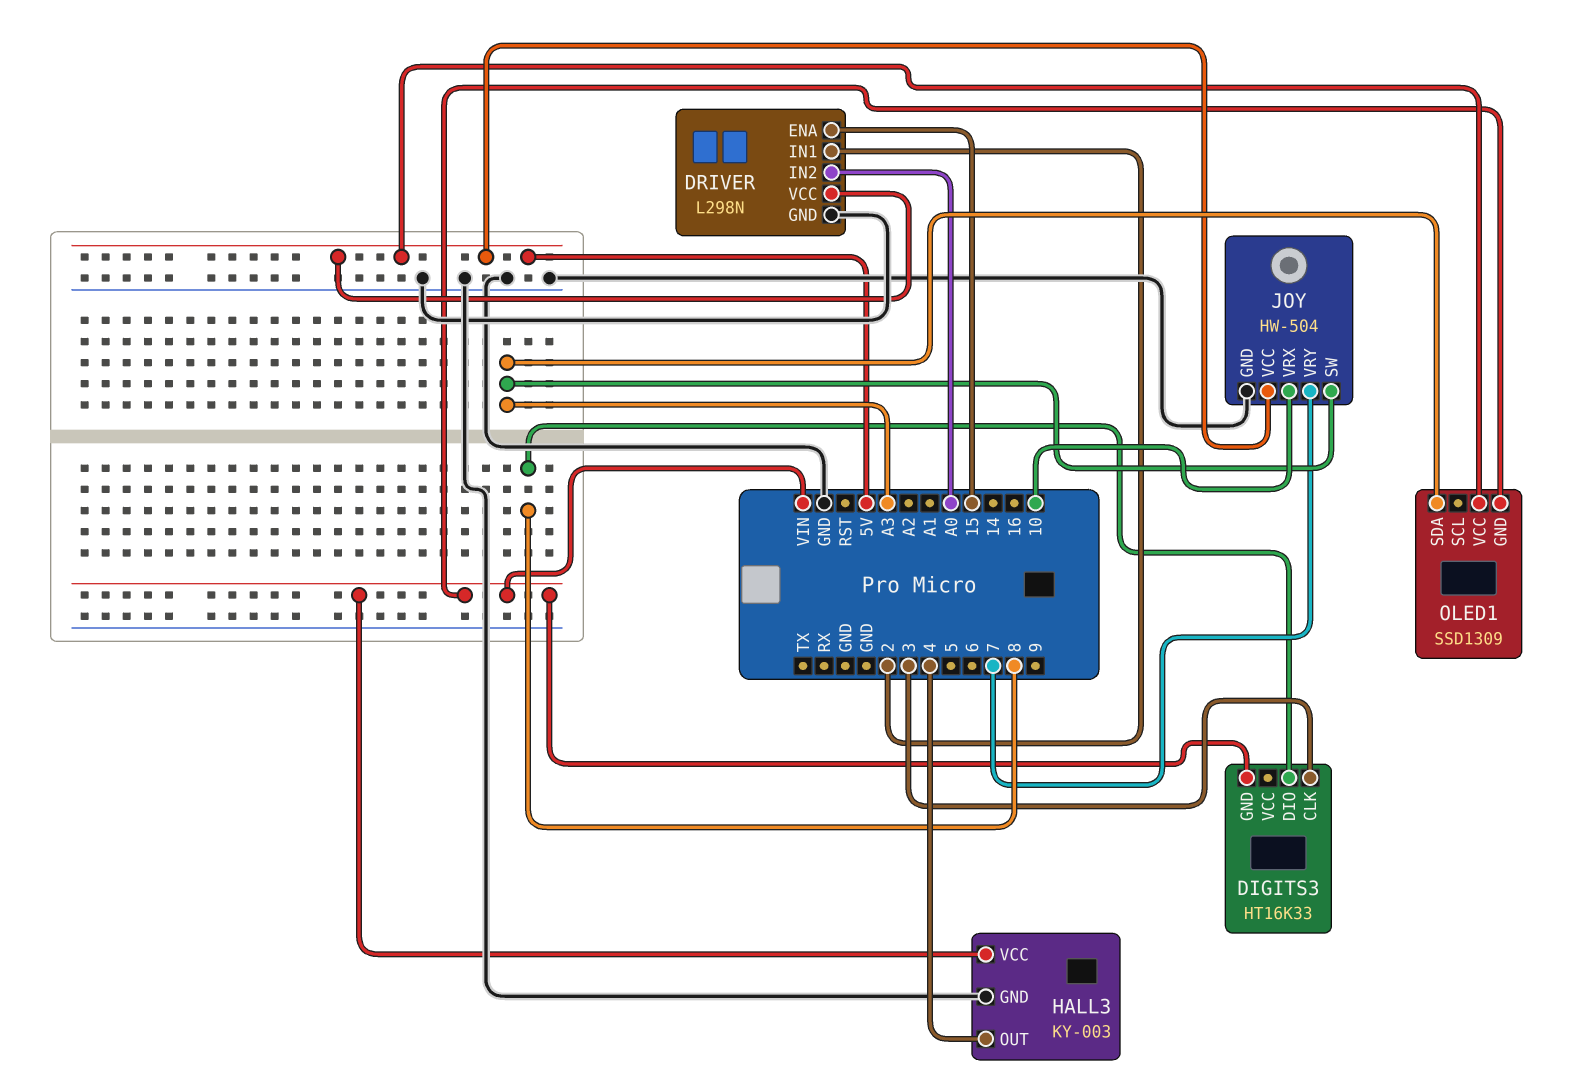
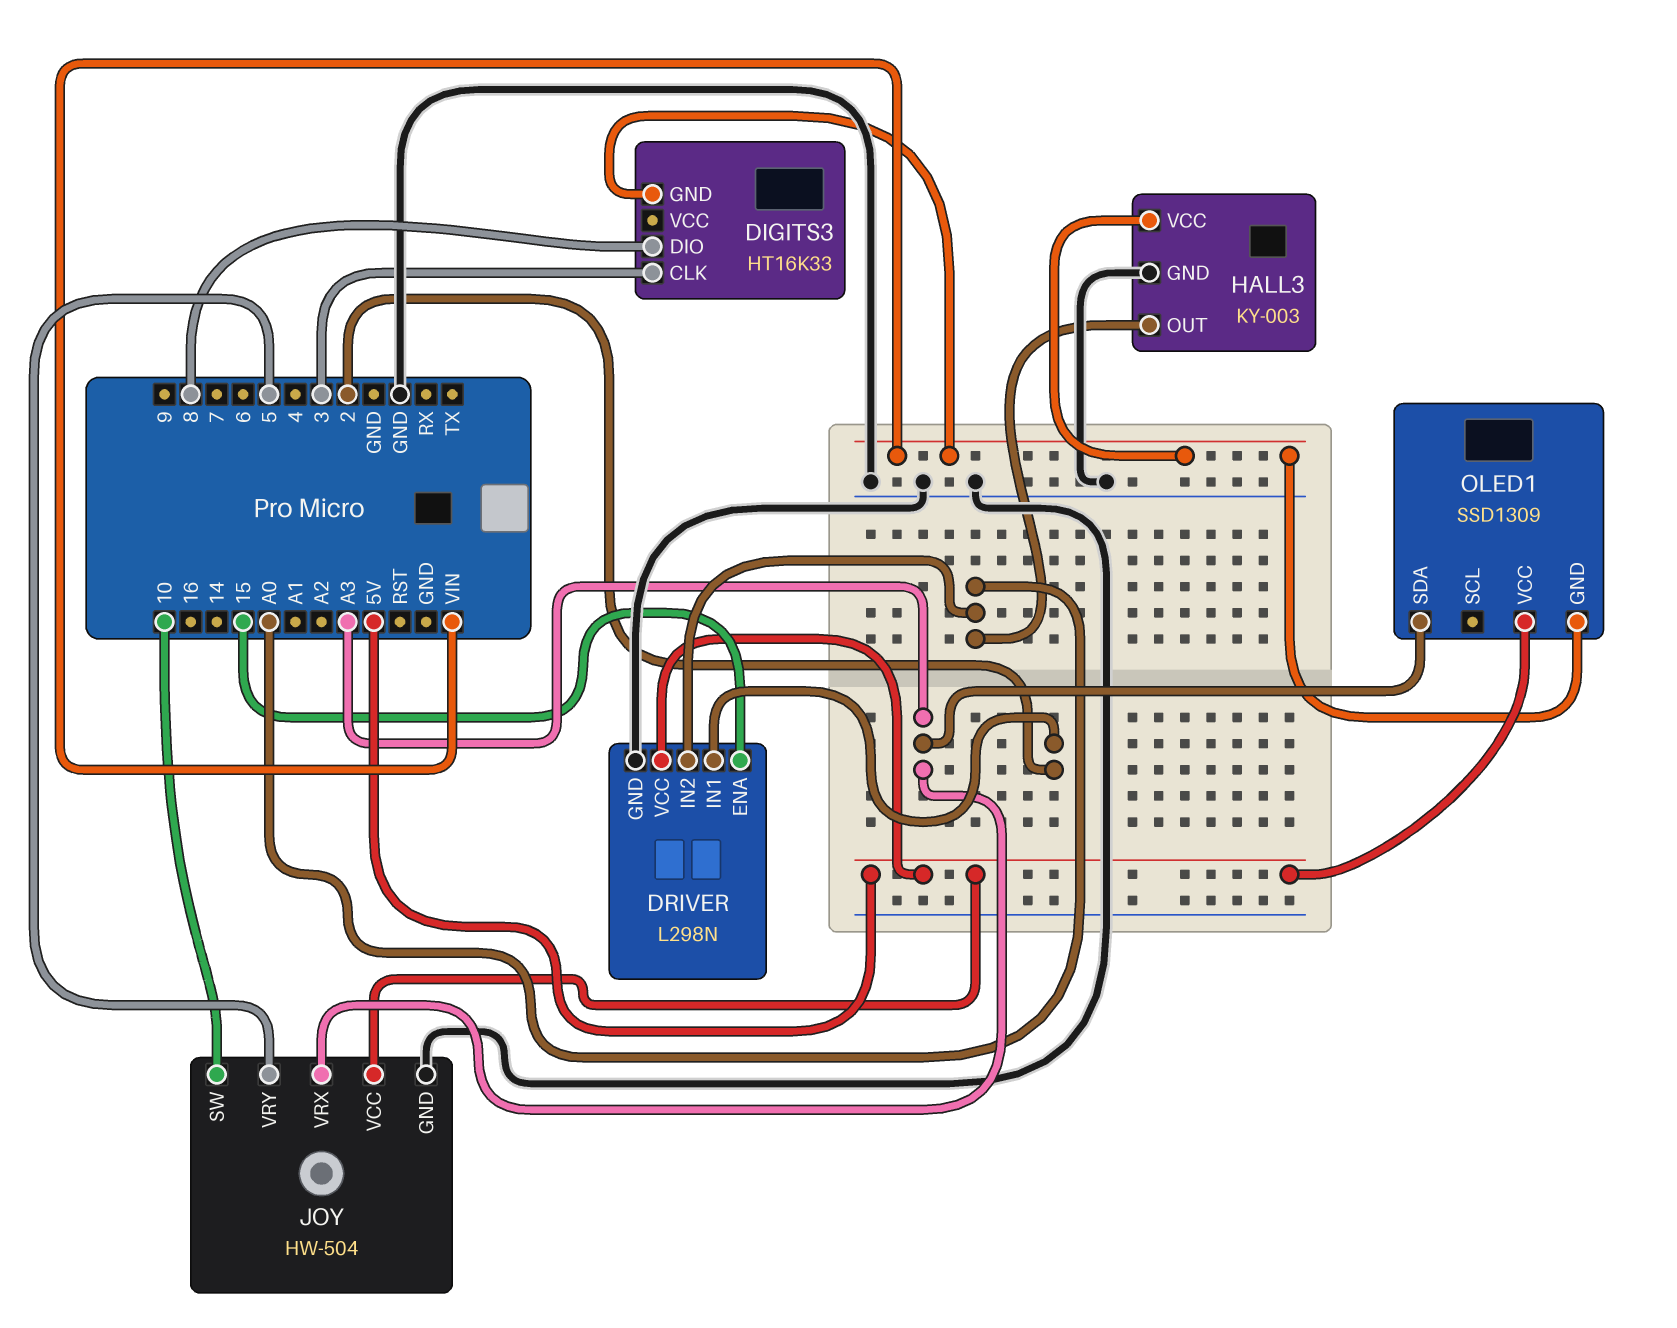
HALL3 pin OUT: 4 -> A0
JOY pin SW: A3 -> 10
JOY pin VRX: 10 -> A3
JOY pin VRY: 7 -> 5

